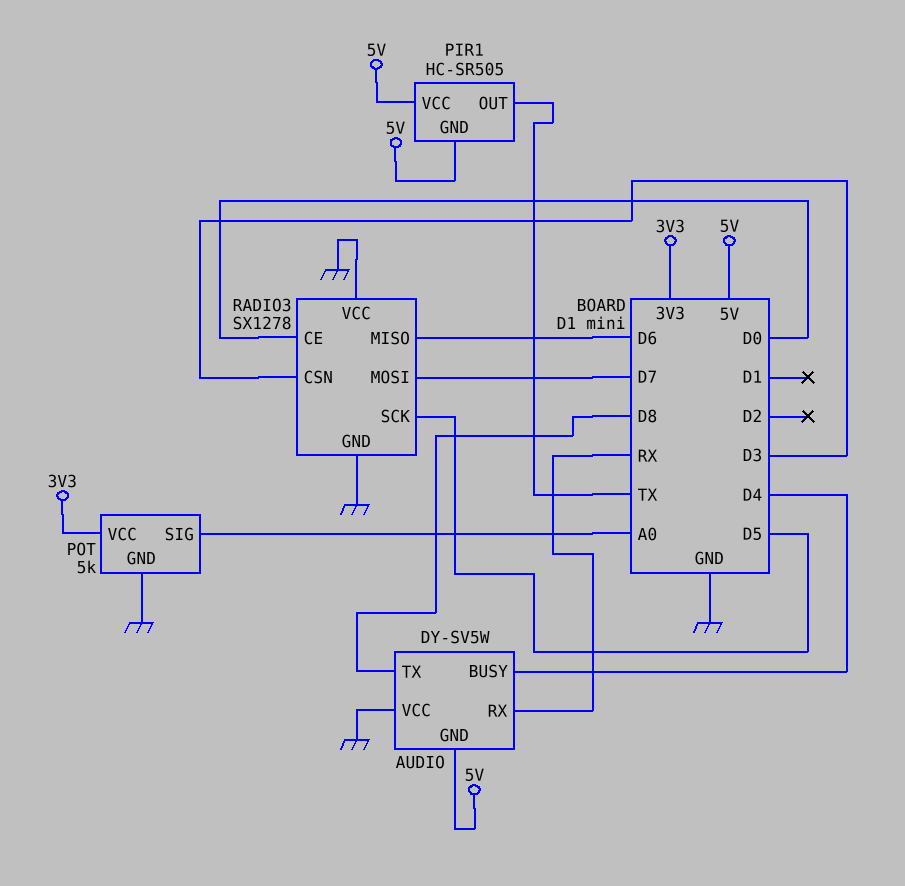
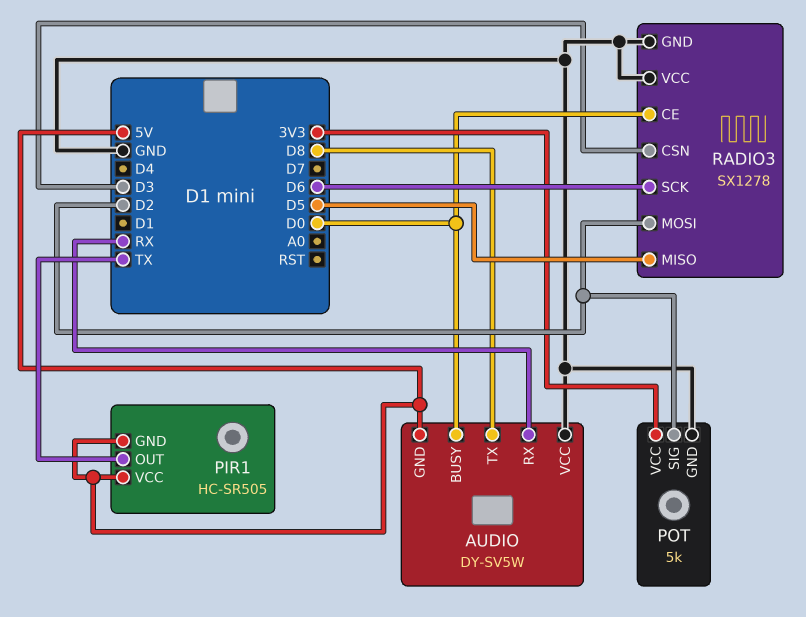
AUDIO pin BUSY: D4 -> D0
POT pin SIG: A0 -> D2
RADIO3 pin MISO: D6 -> D5
RADIO3 pin MOSI: D7 -> D2
RADIO3 pin SCK: D5 -> D6

